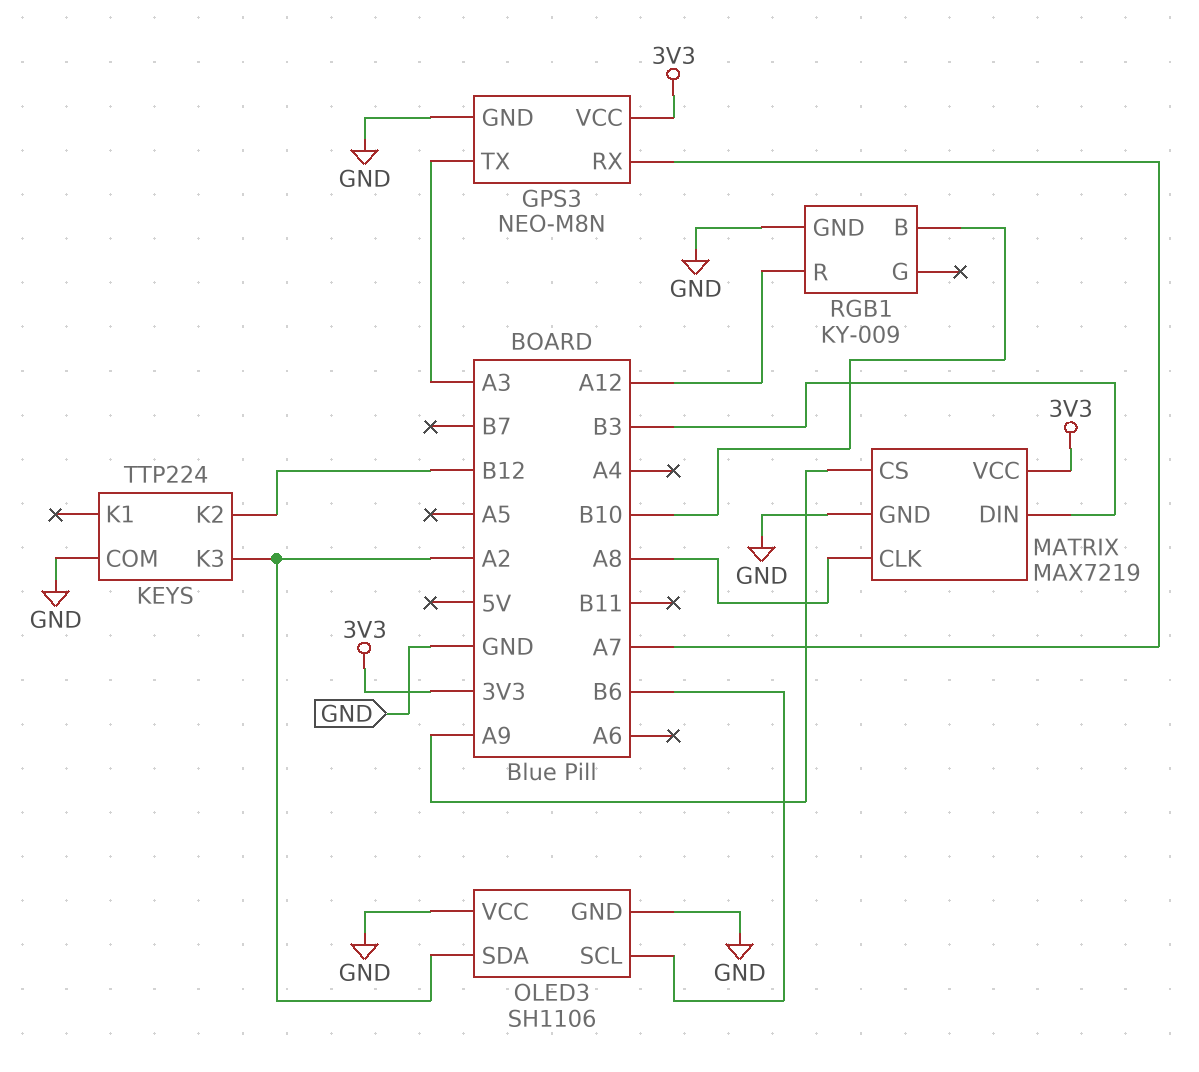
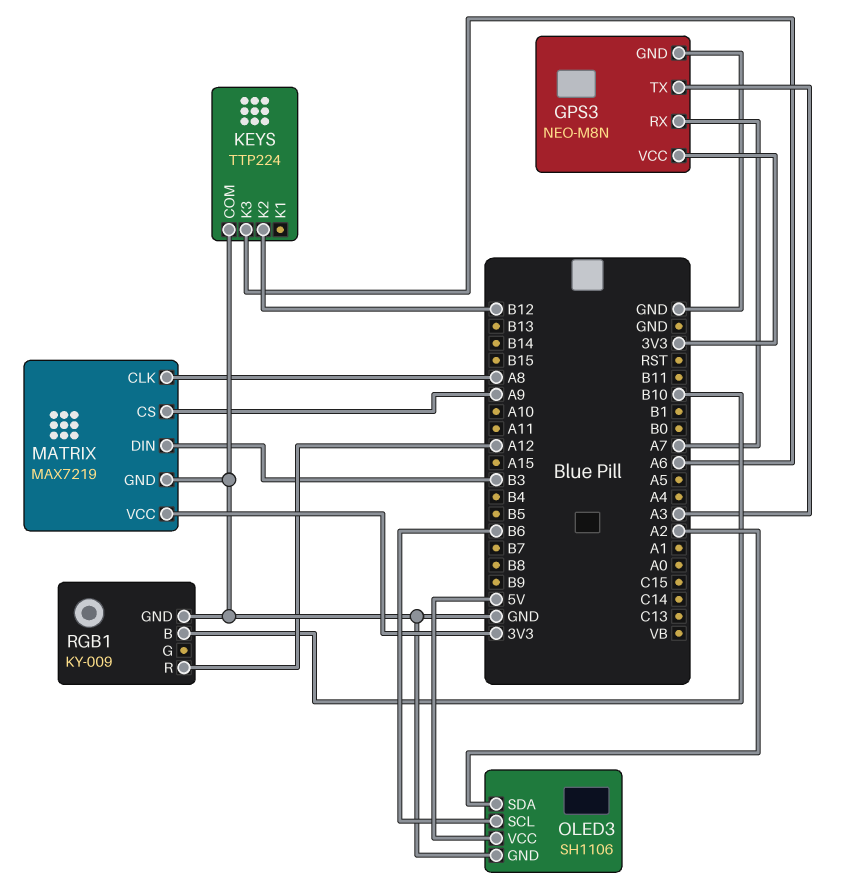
KEYS pin K3: A2 -> A6
OLED3 pin VCC: GND -> 5V

